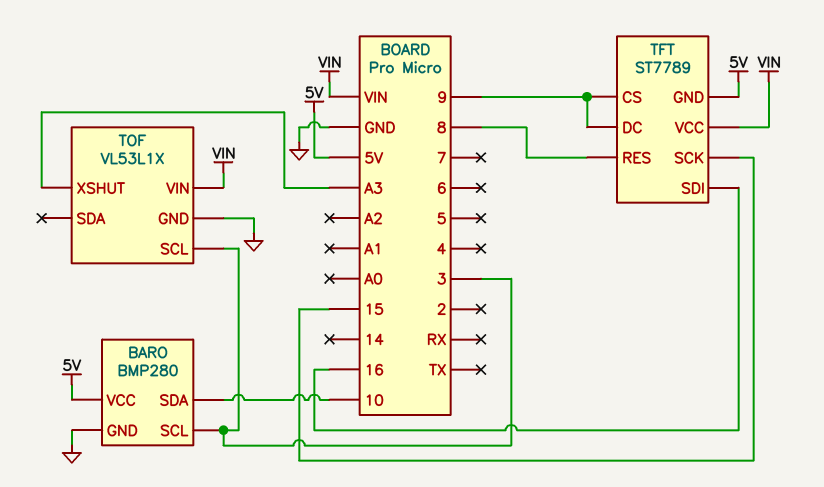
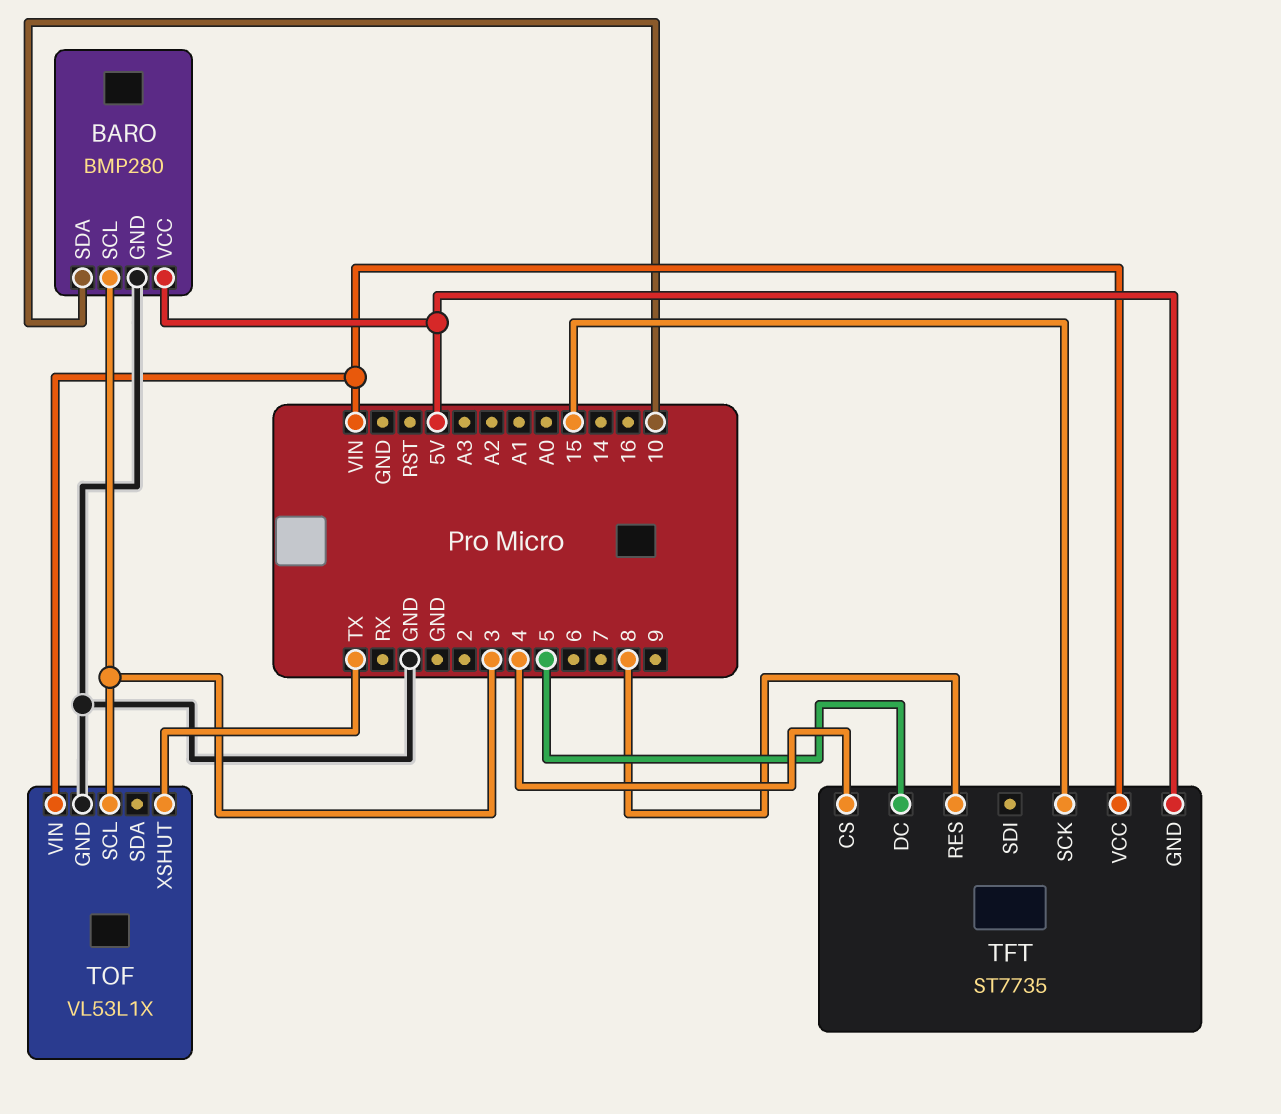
TFT: ST7789 -> ST7735
TFT pin CS: 9 -> 4
TFT pin DC: 9 -> 5
TFT pin SDI: 16 -> none
TOF pin XSHUT: A3 -> TX

